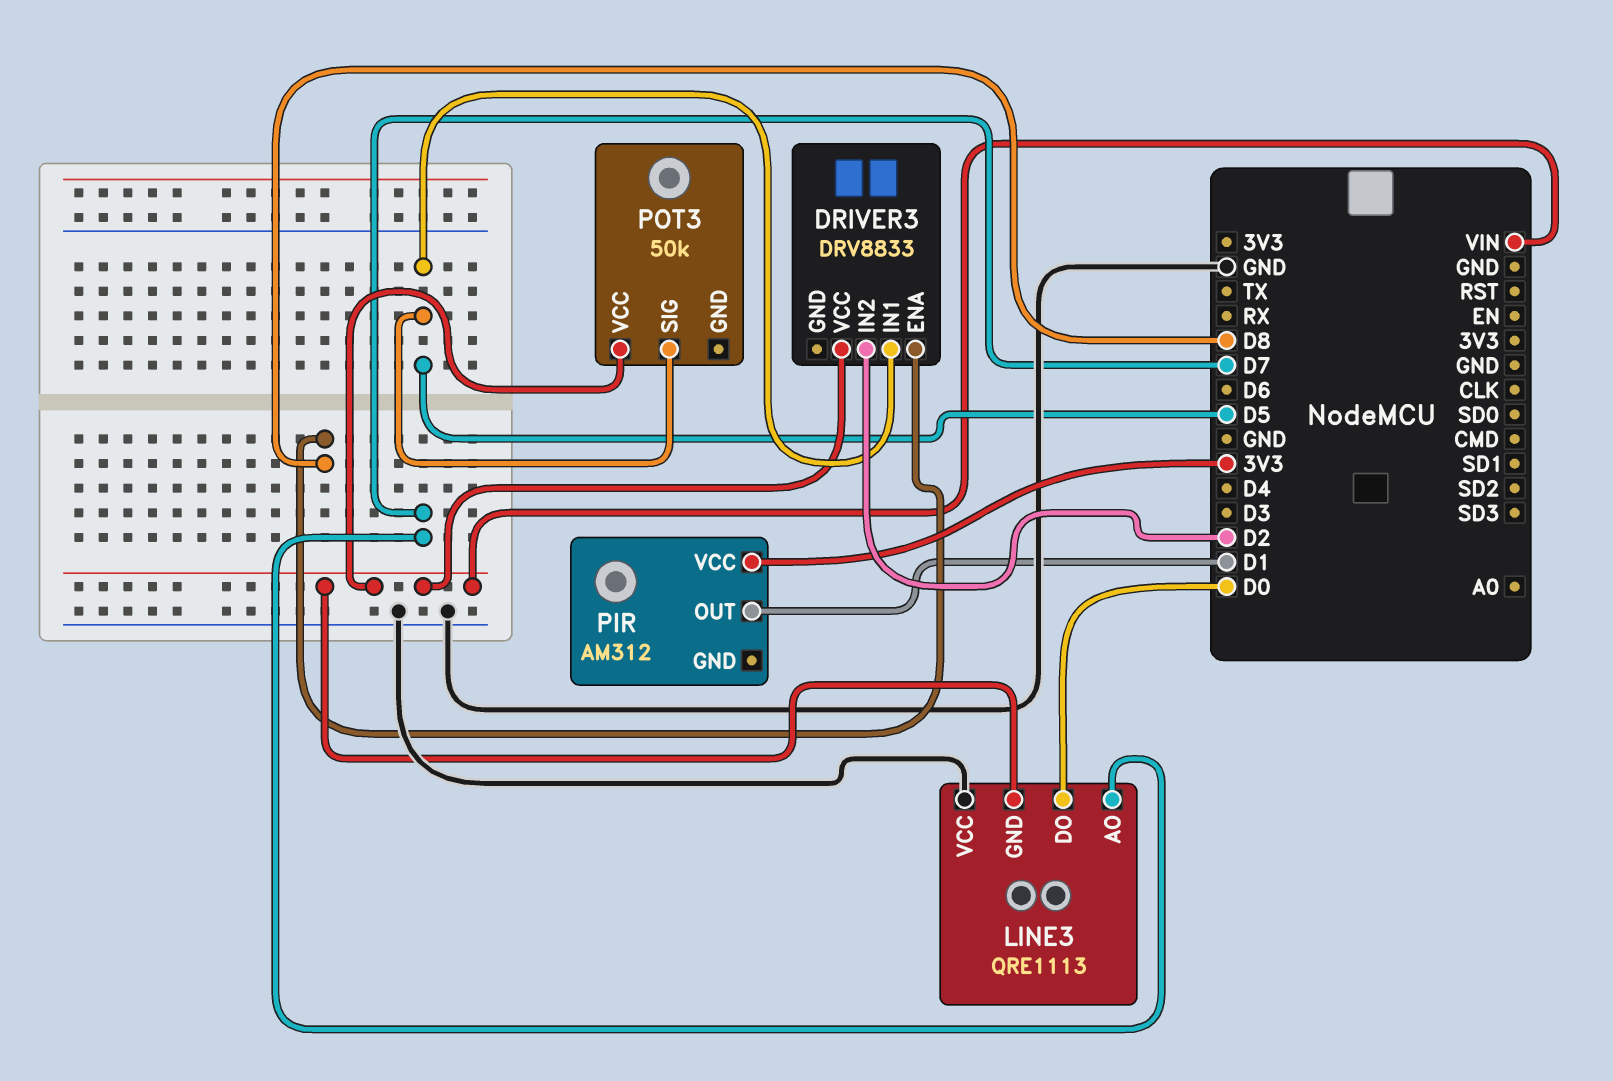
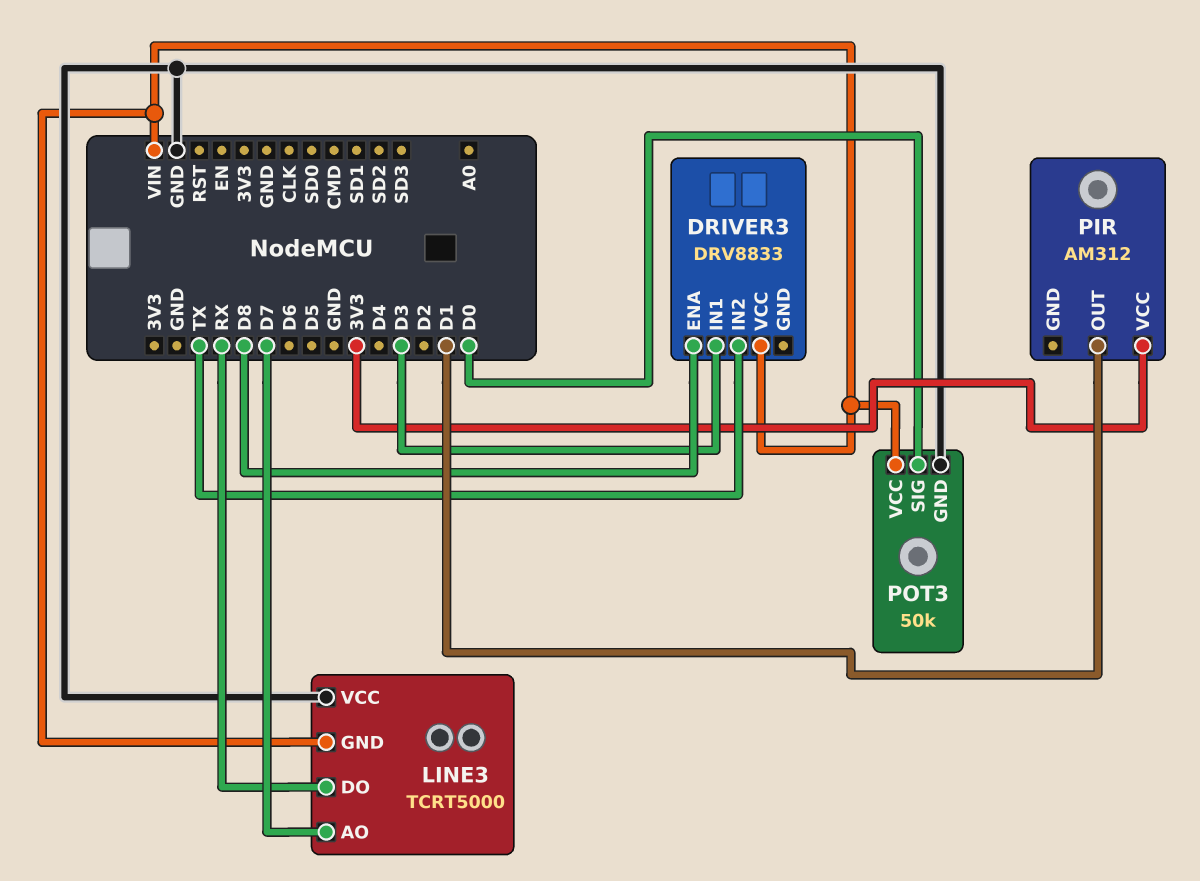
DRIVER3 pin IN1: D5 -> D3
DRIVER3 pin IN2: D2 -> TX
LINE3: QRE1113 -> TCRT5000
LINE3 pin DO: D0 -> RX
POT3 pin GND: none -> GND
POT3 pin SIG: D5 -> D0

